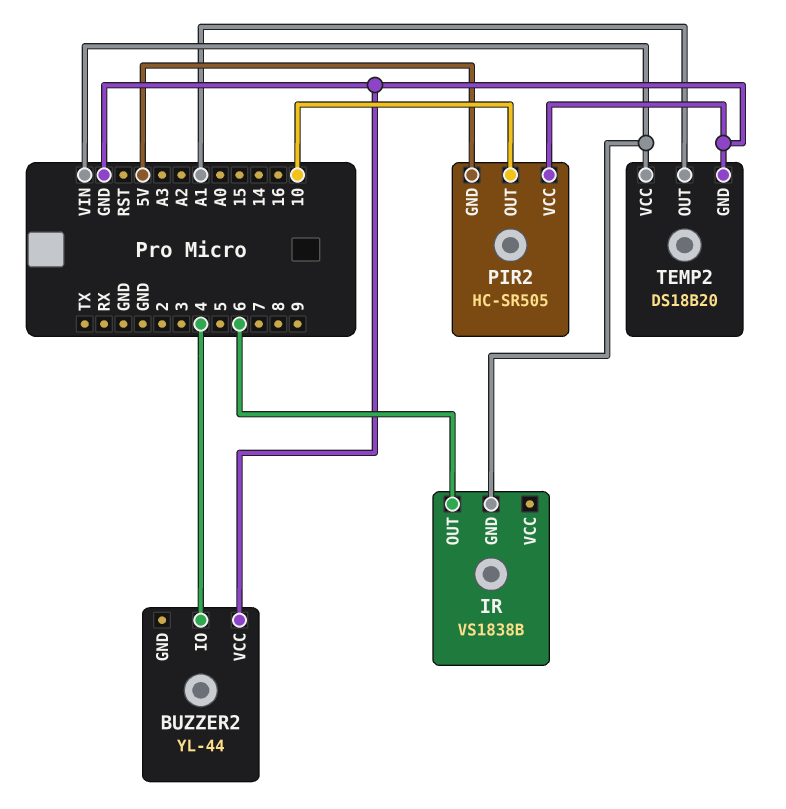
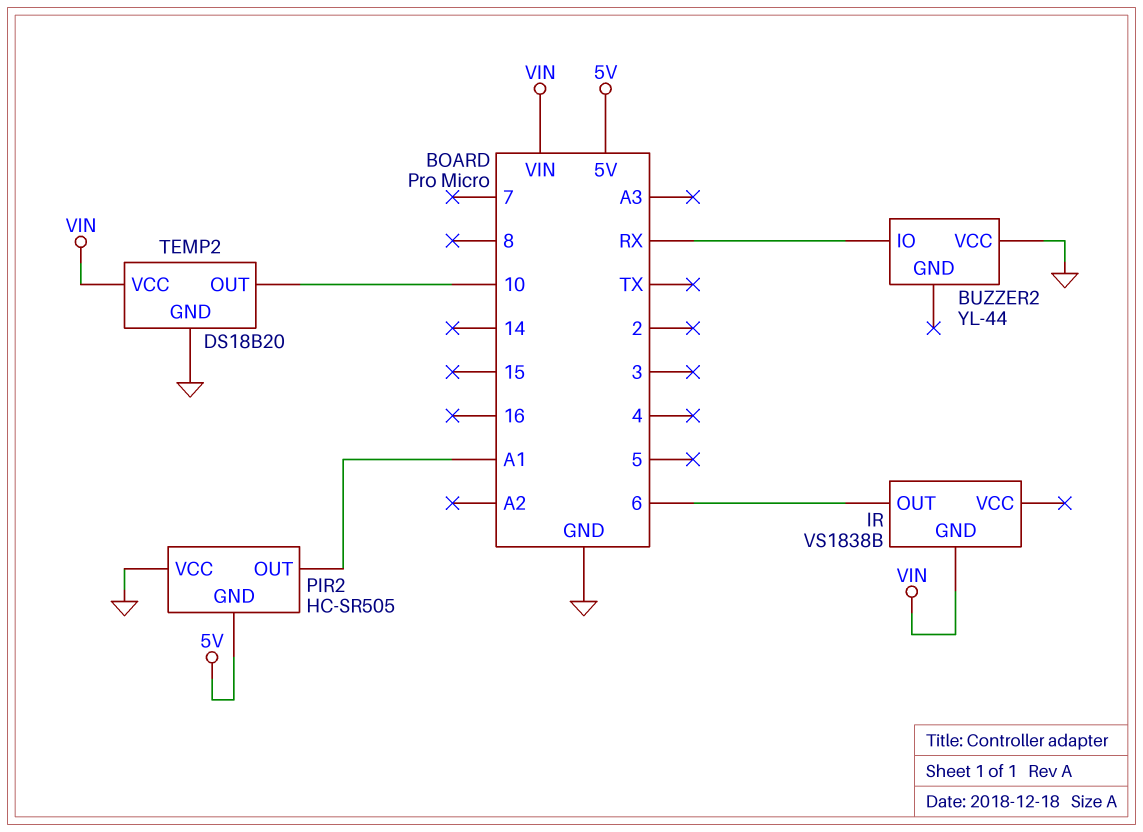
BUZZER2 pin IO: 4 -> RX
PIR2 pin OUT: 10 -> A1
TEMP2 pin OUT: A1 -> 10

